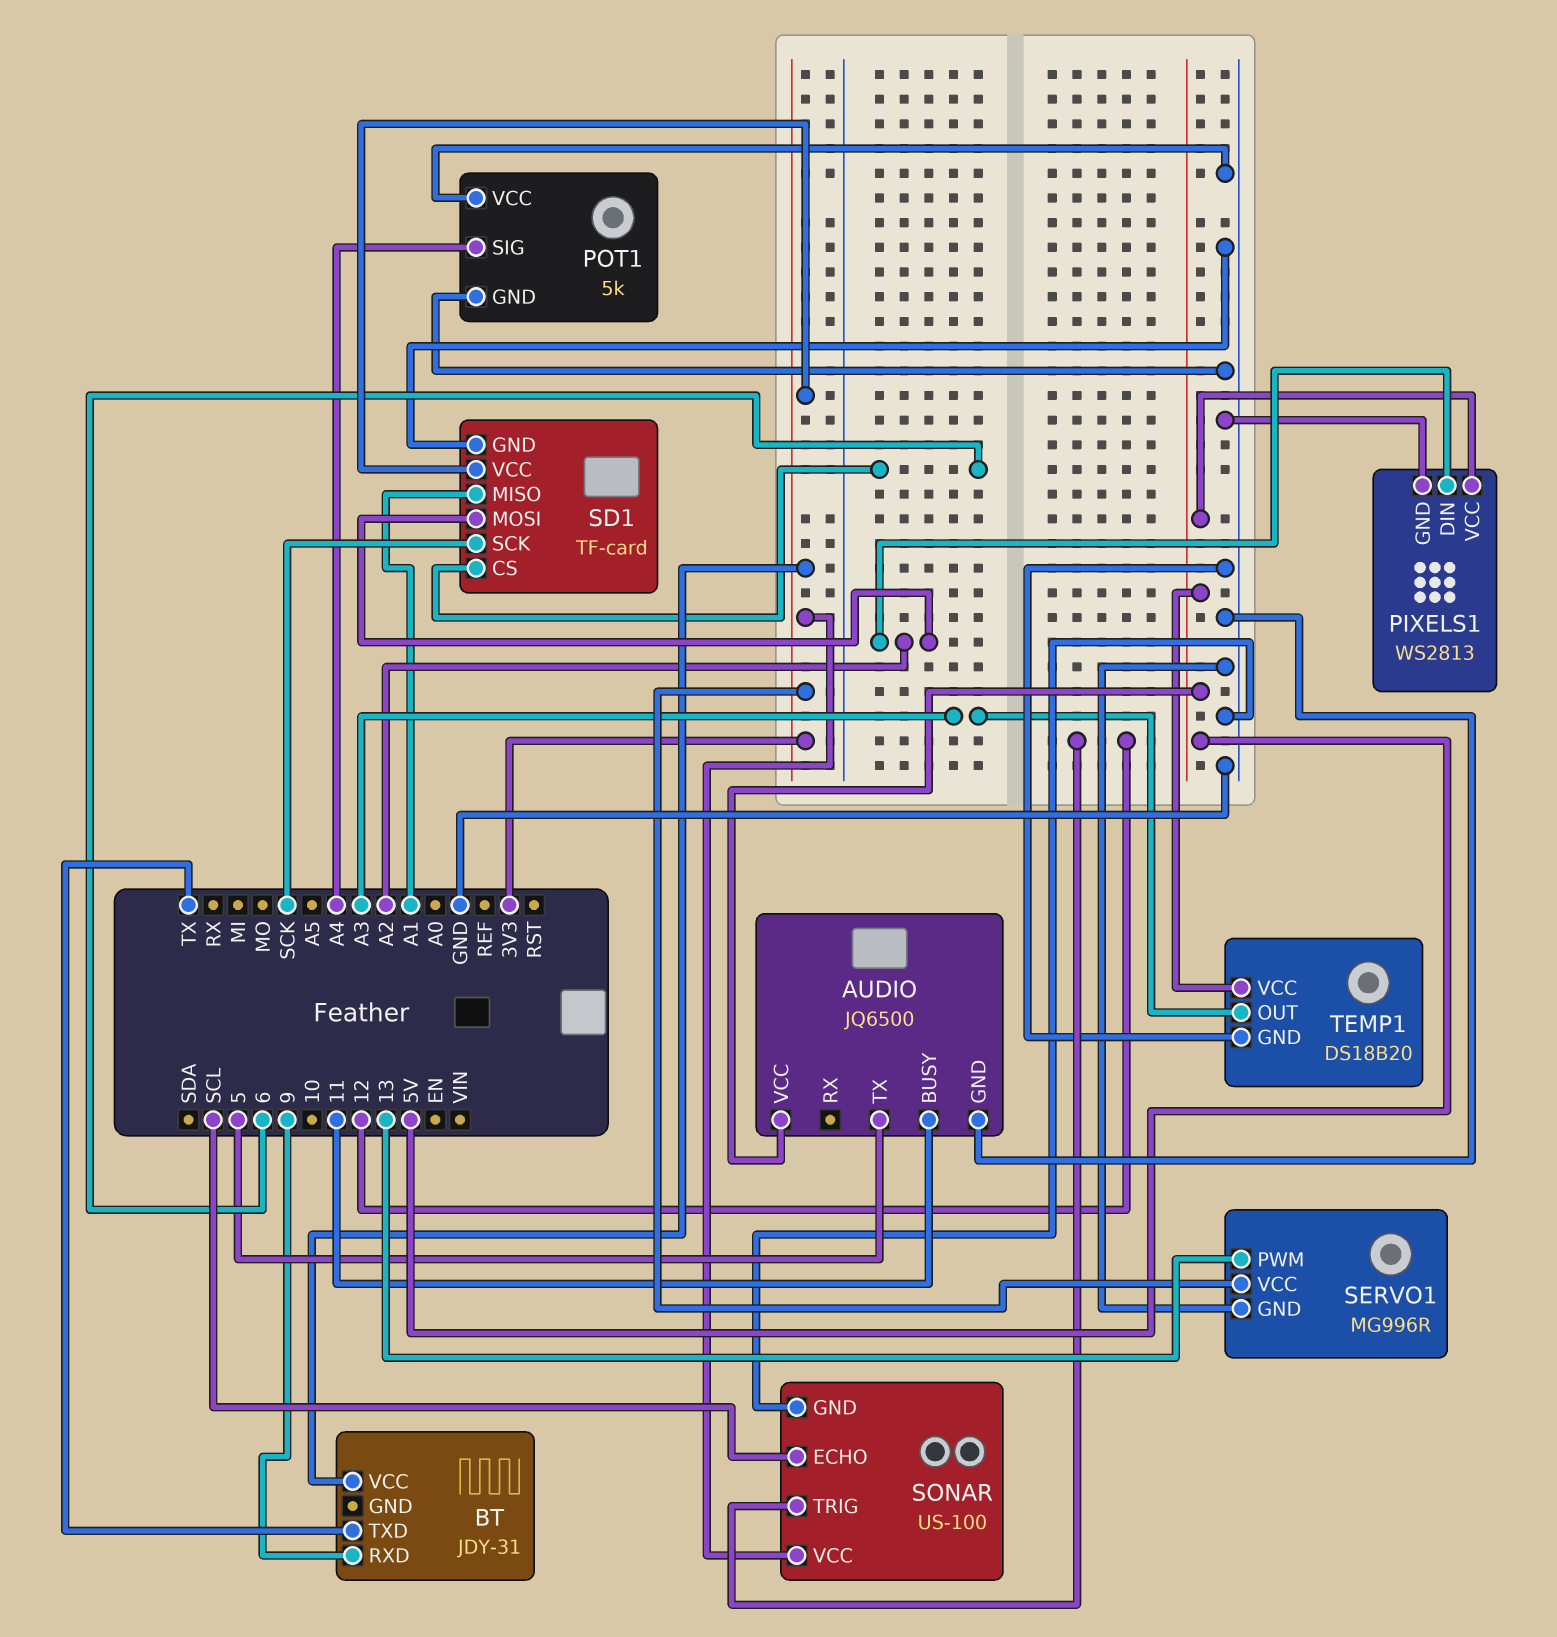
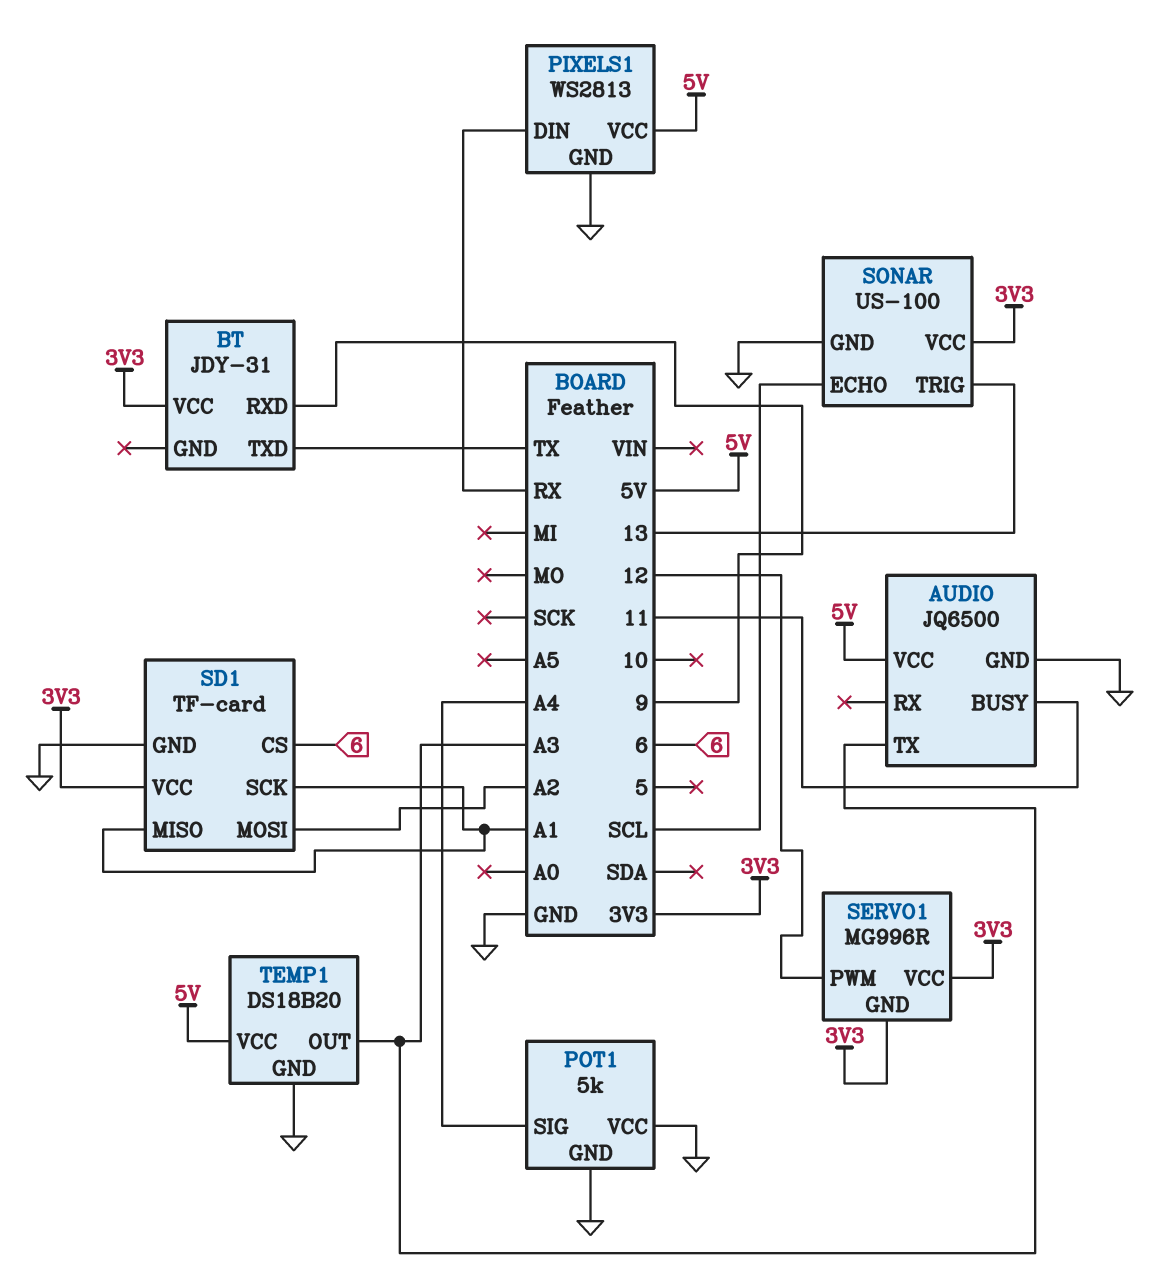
AUDIO pin TX: 5 -> A3
PIXELS1 pin DIN: A2 -> RX
SD1 pin SCK: SCK -> A1
SERVO1 pin GND: GND -> 3V3
SERVO1 pin PWM: 13 -> 12
SONAR pin TRIG: 12 -> 13

